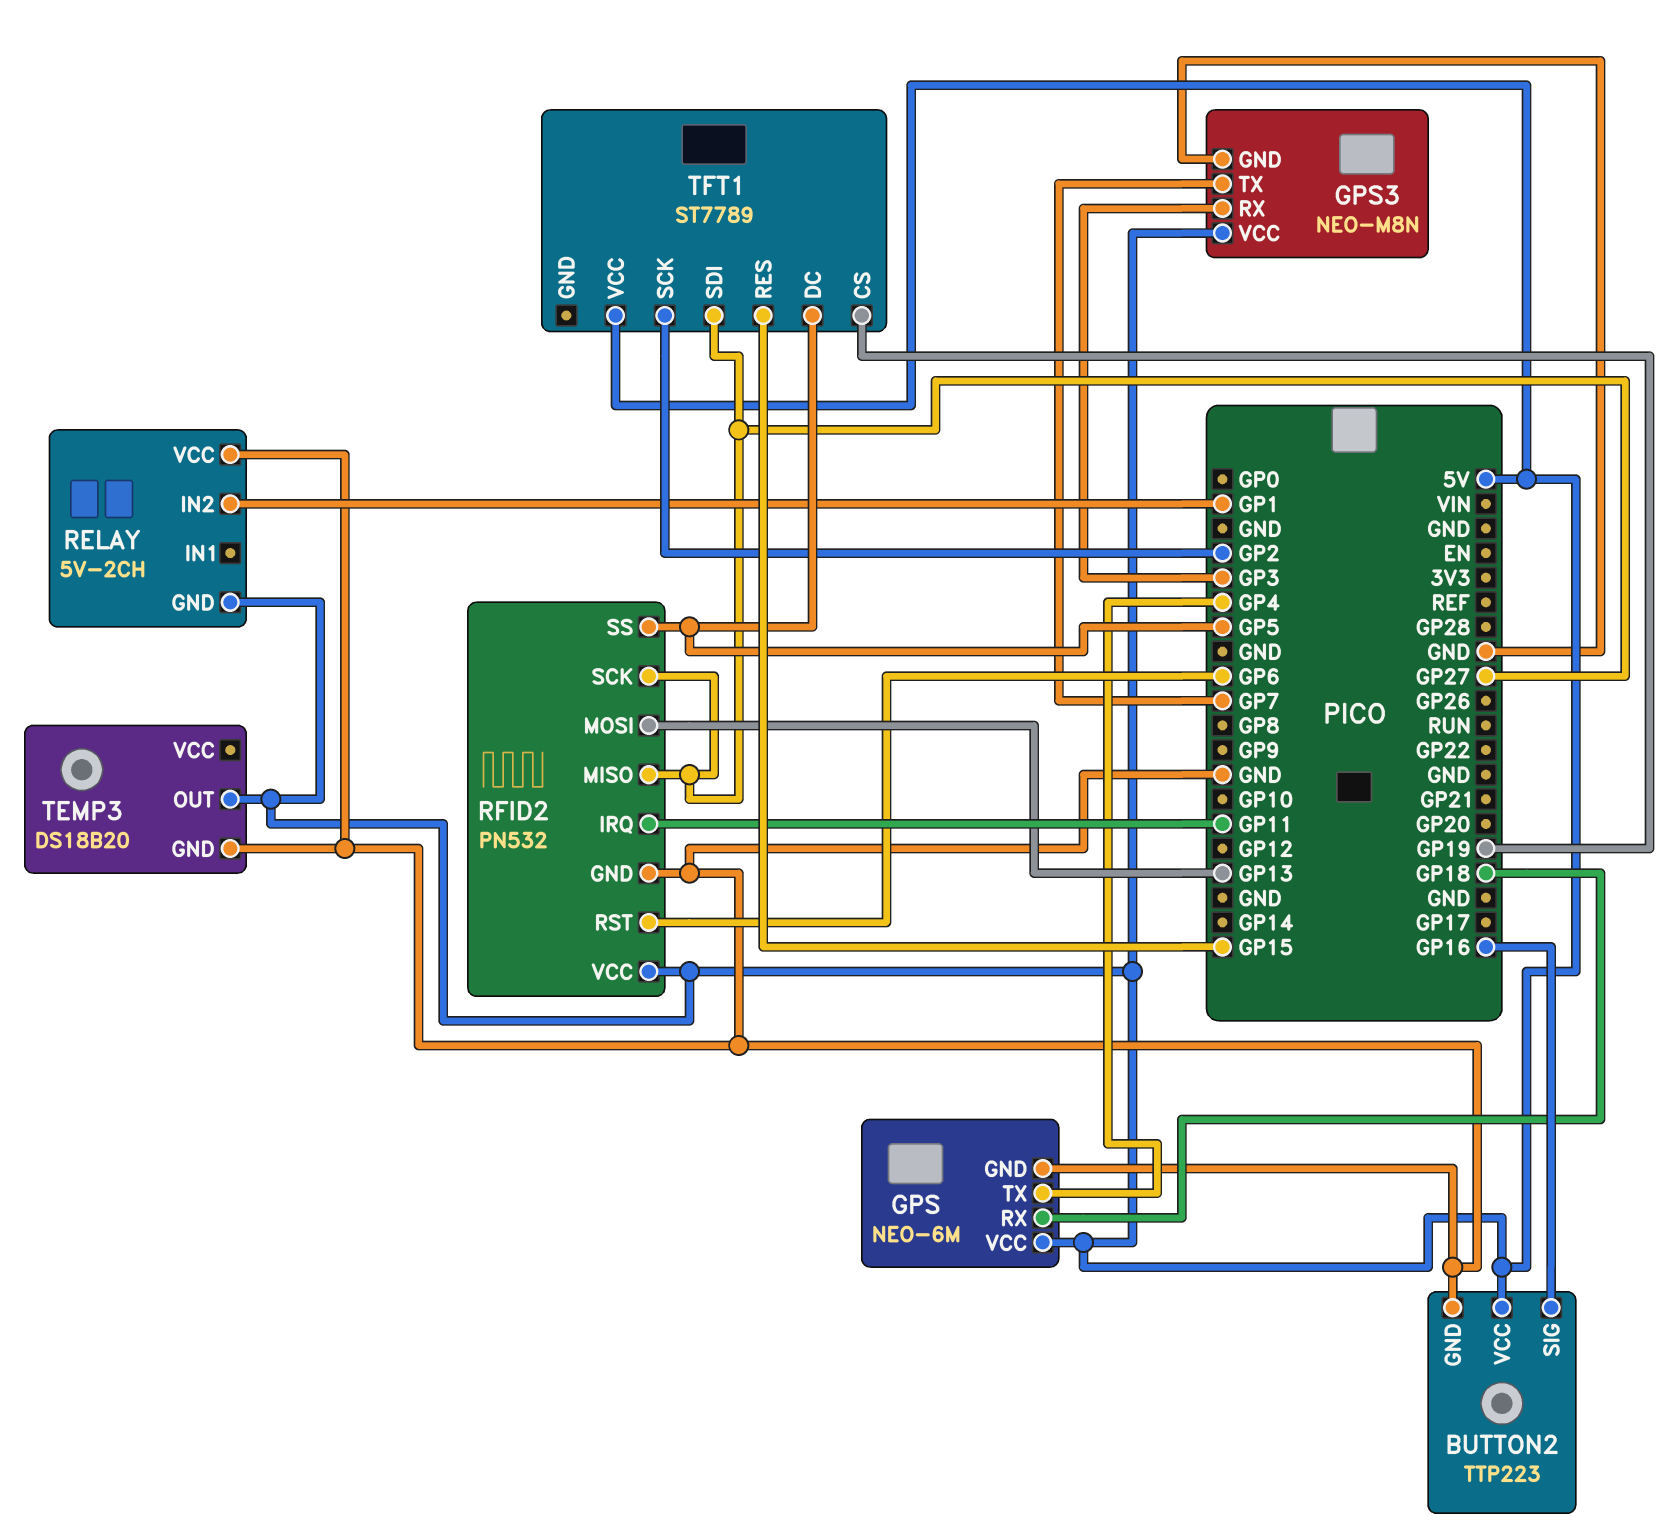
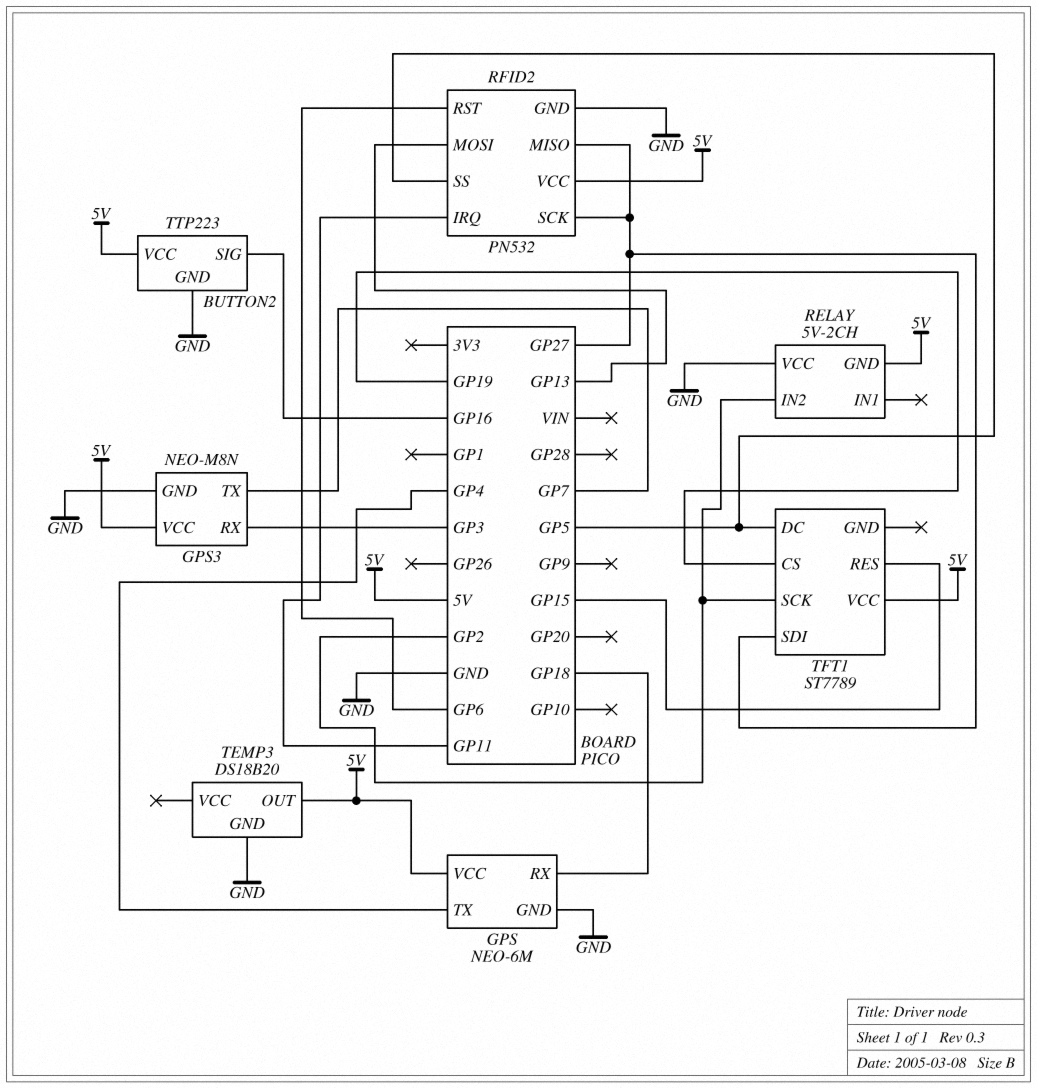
RELAY pin IN2: GP1 -> GP2

